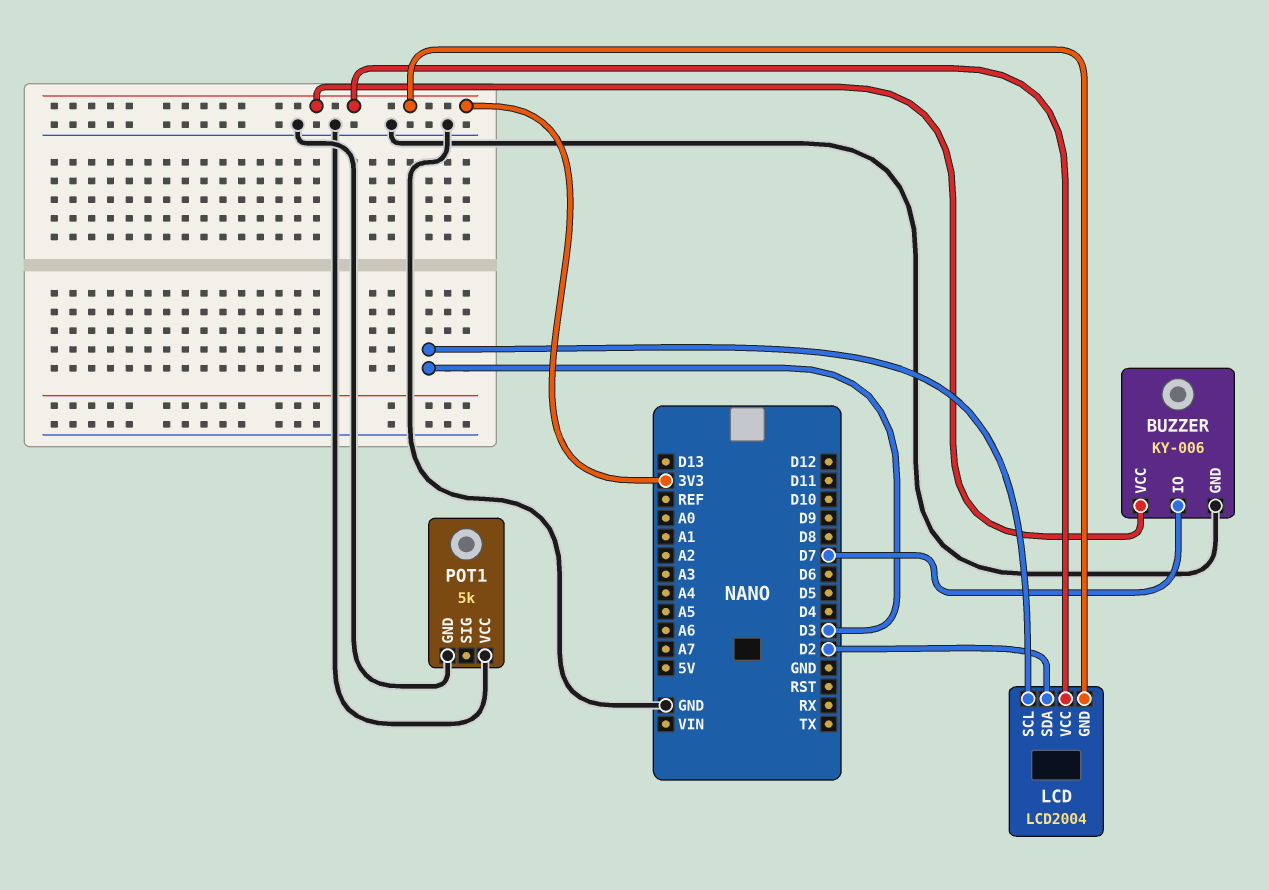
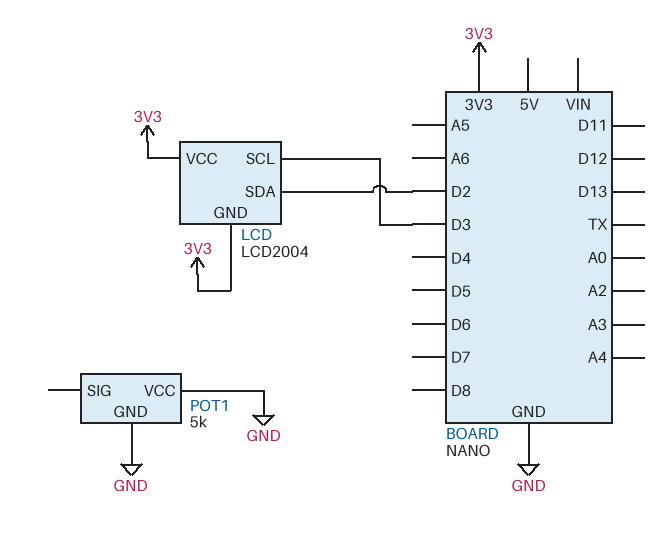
BUZZER: KY-006 -> none
BUZZER pin GND: GND -> none
BUZZER pin IO: D7 -> none
BUZZER pin VCC: 3V3 -> none

